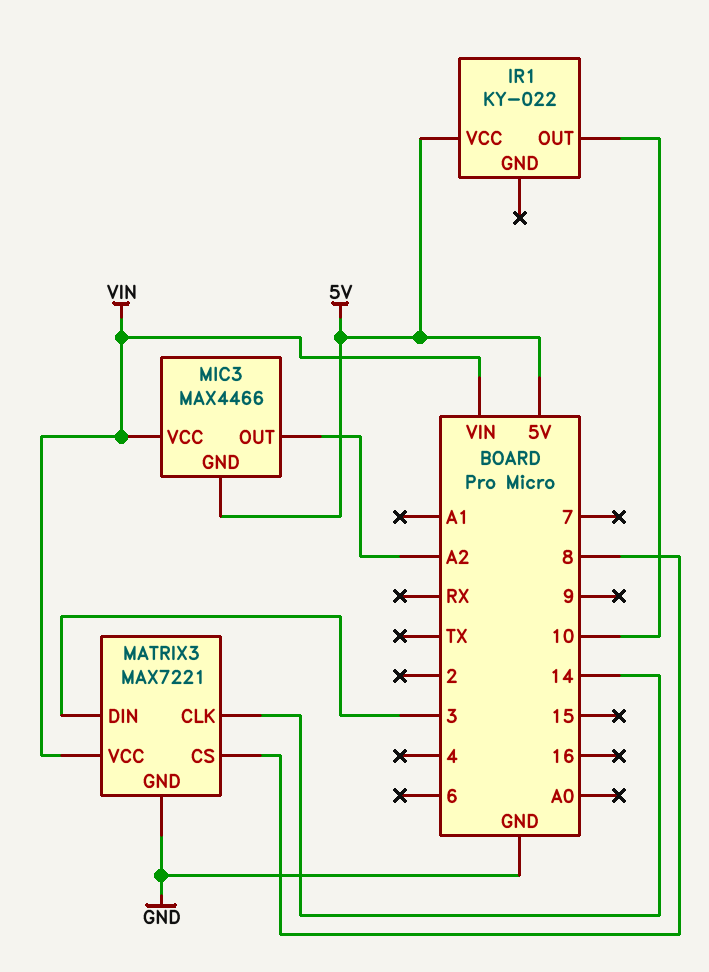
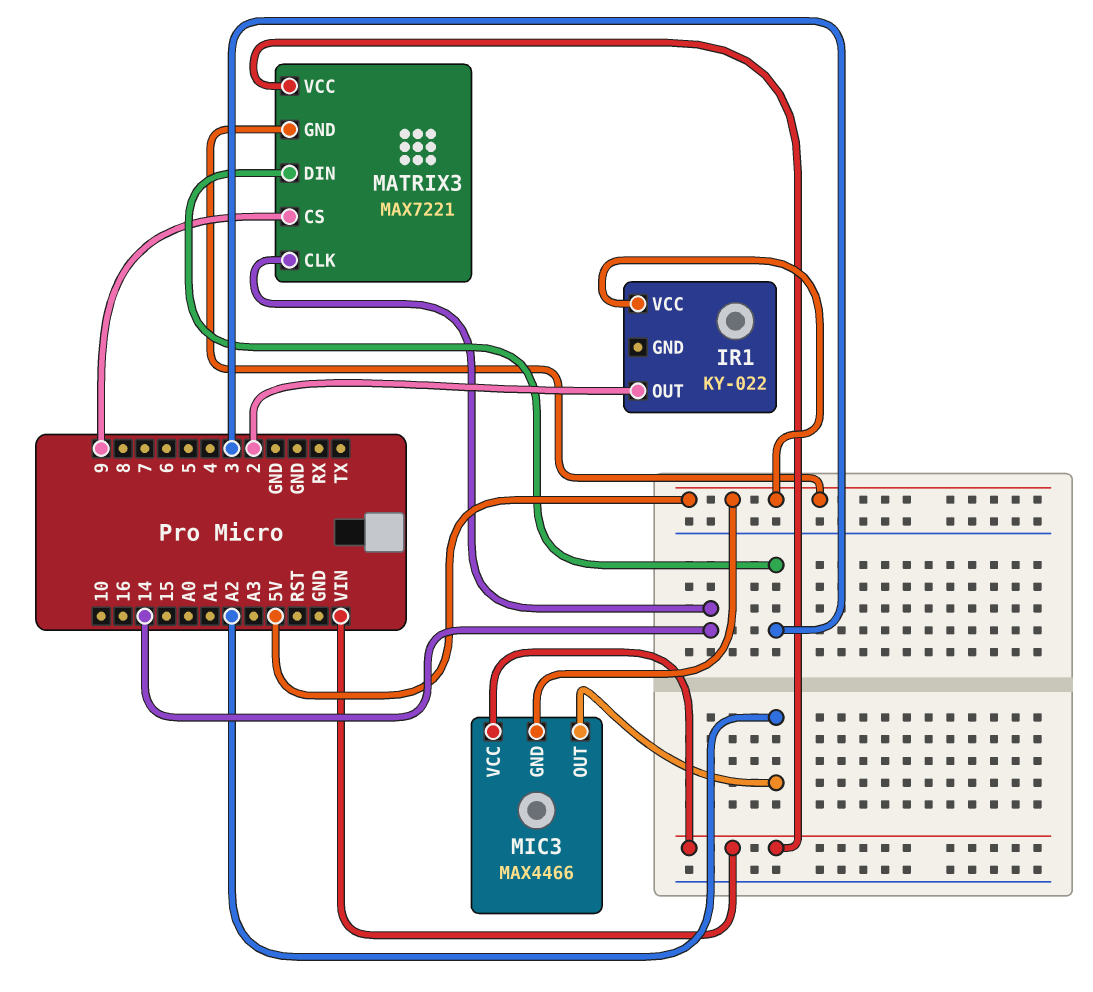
IR1 pin OUT: 10 -> 2
MATRIX3 pin CS: 8 -> 9
MATRIX3 pin GND: GND -> 5V

